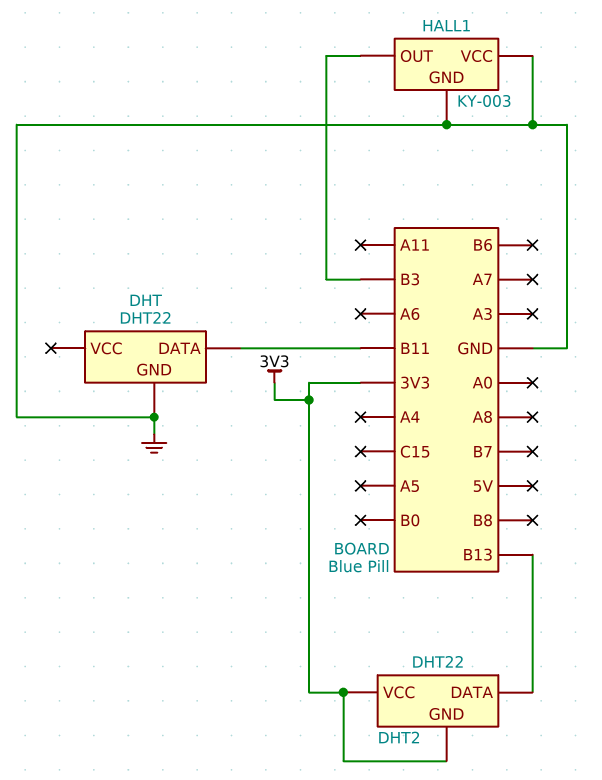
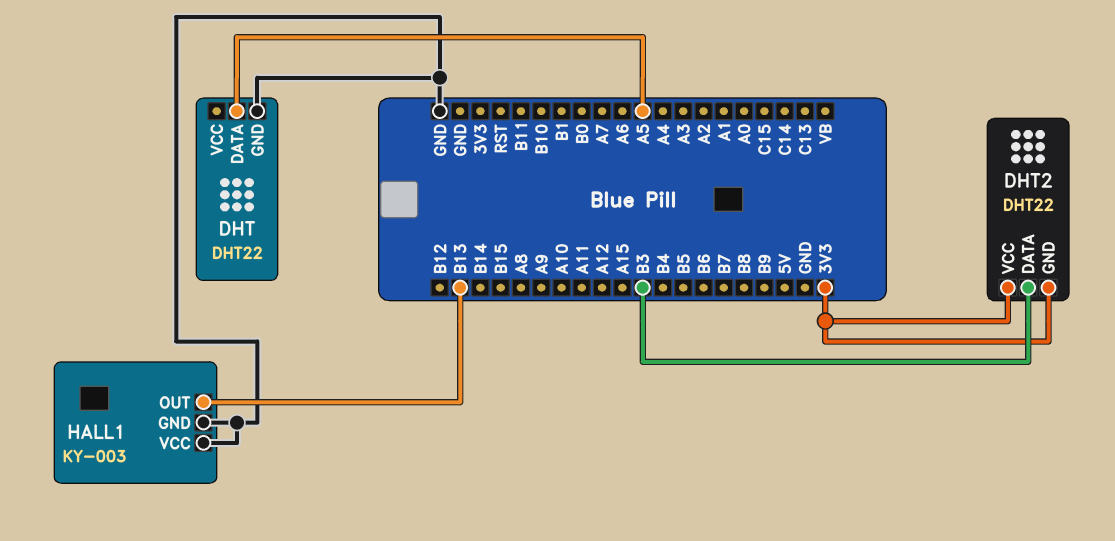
DHT pin DATA: B11 -> A5
DHT2 pin DATA: B13 -> B3
HALL1 pin OUT: B3 -> B13

